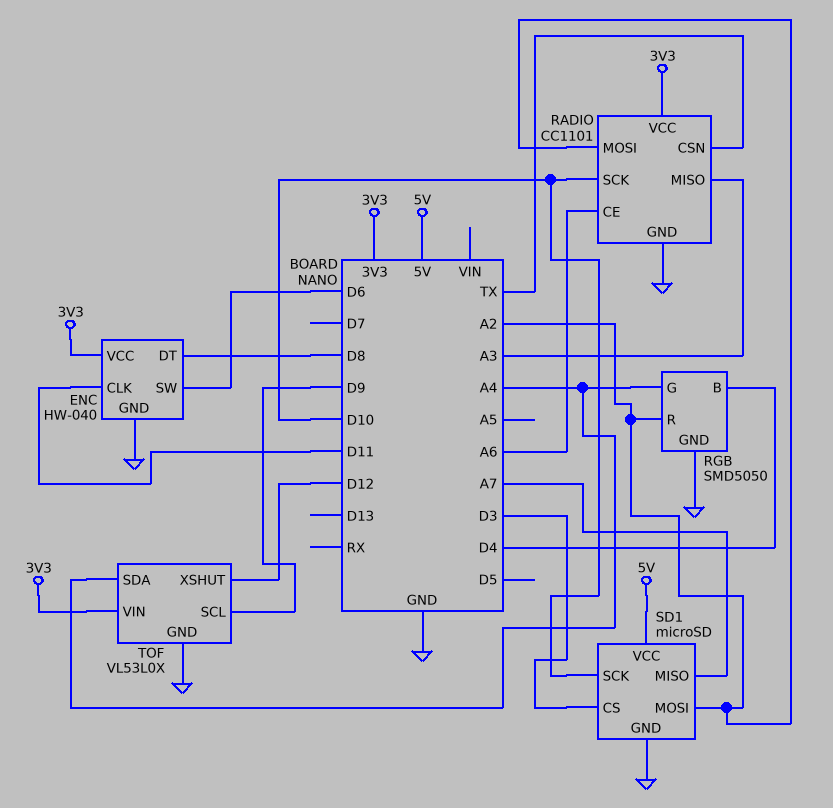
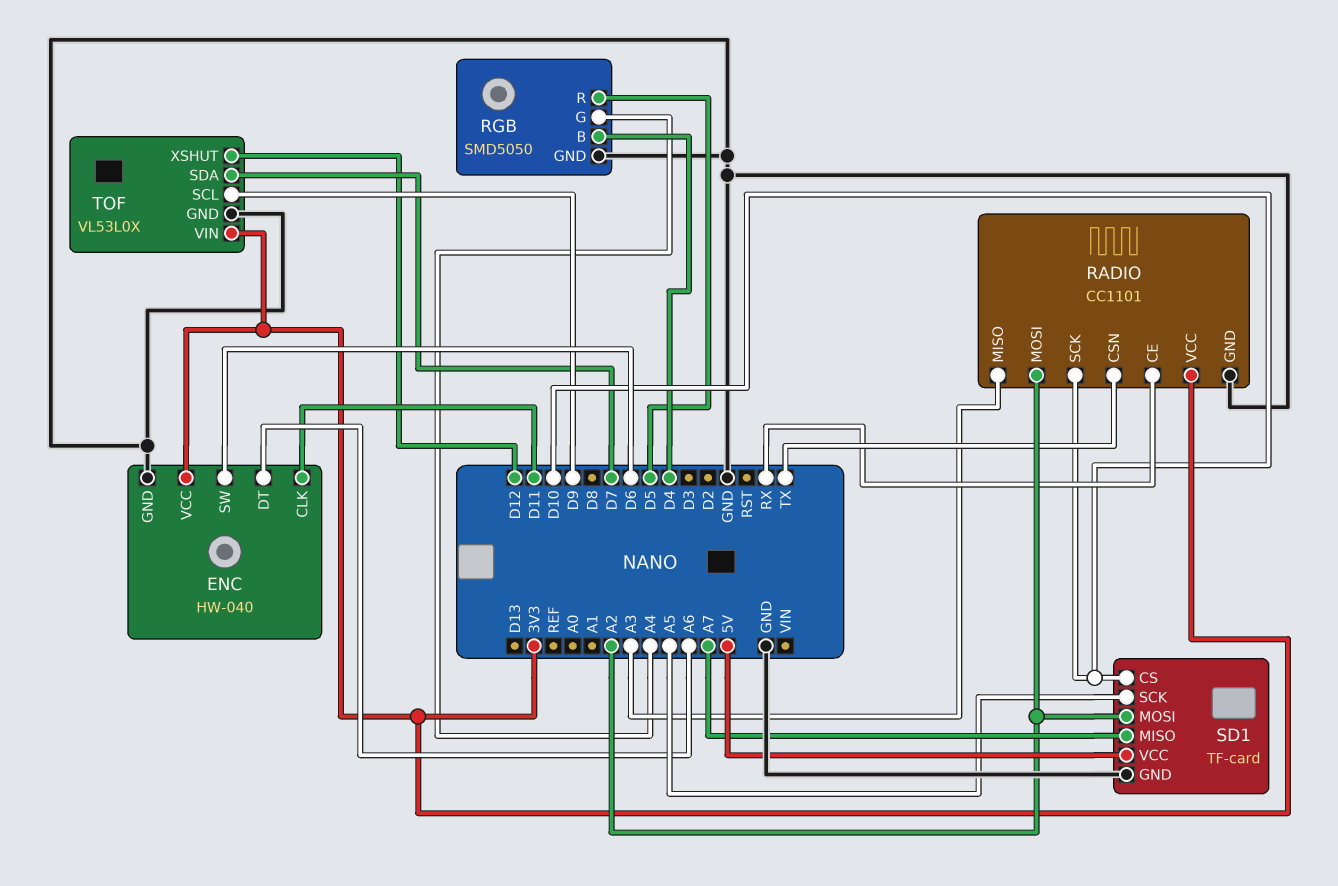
ENC pin DT: D8 -> A6
RADIO pin CE: A6 -> RX
RGB pin R: A2 -> D5
SD1: microSD -> TF-card
SD1 pin CS: D3 -> D10
SD1 pin SCK: D10 -> A5
TOF pin SDA: A4 -> D7

